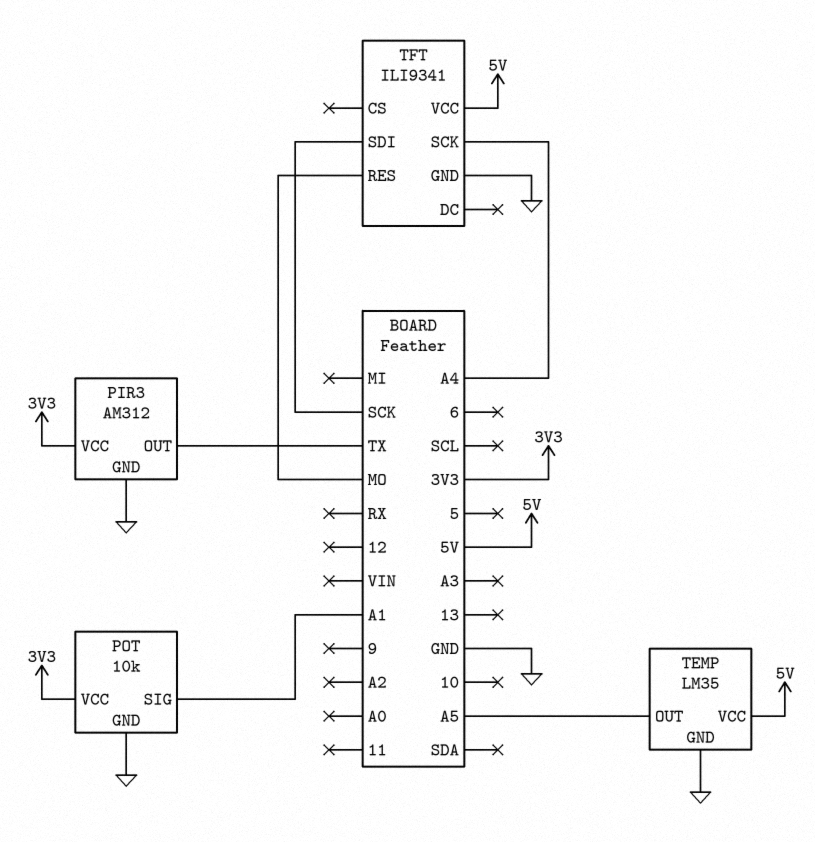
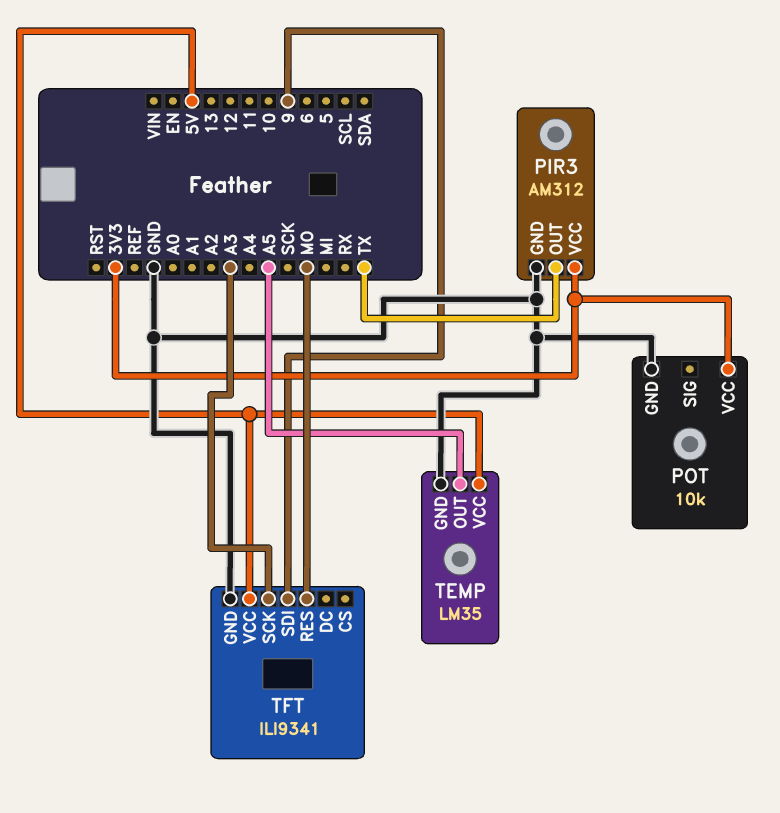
POT pin SIG: A1 -> none
TFT pin SCK: A4 -> A3
TFT pin SDI: SCK -> 9

